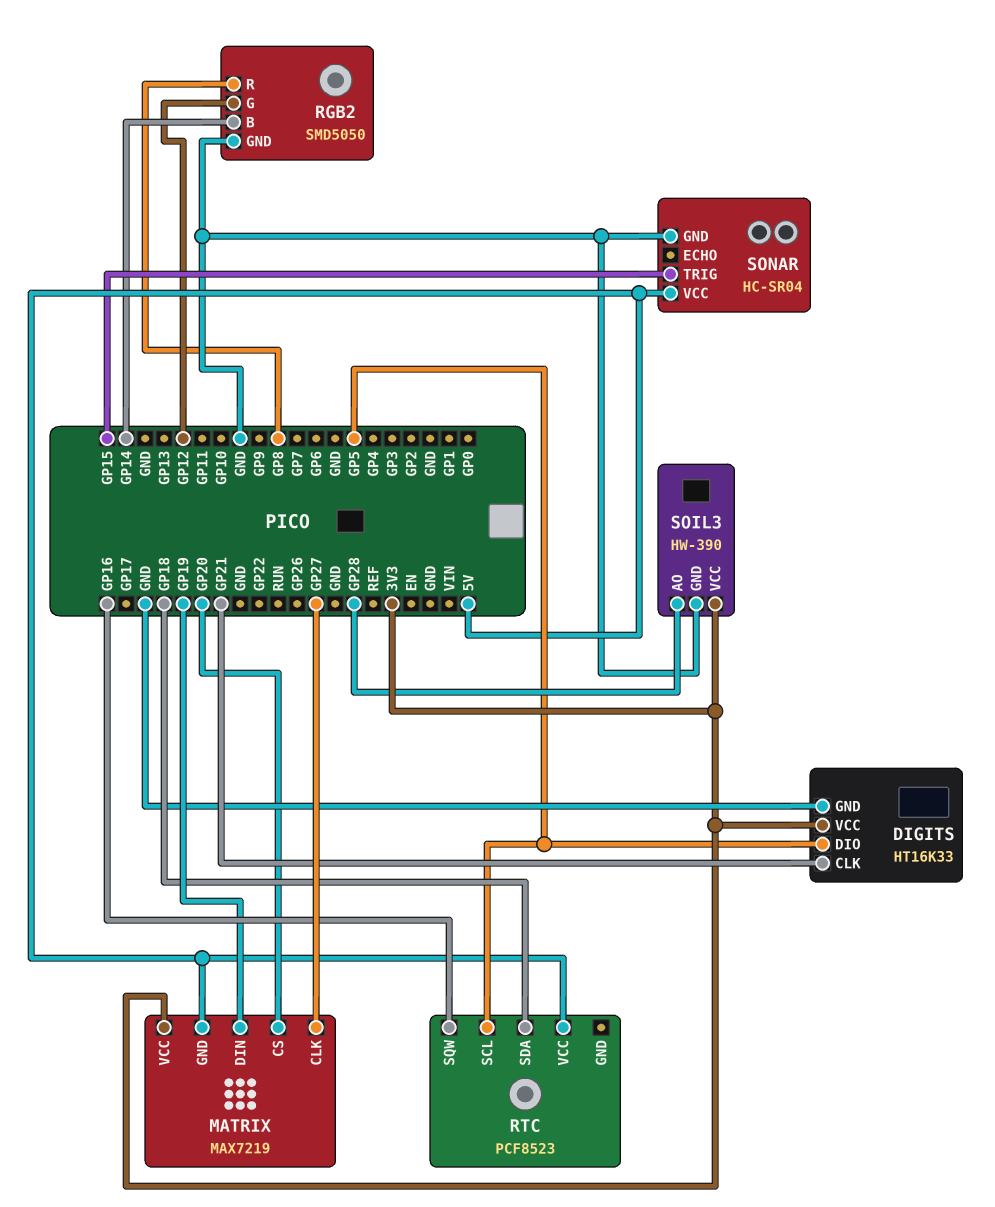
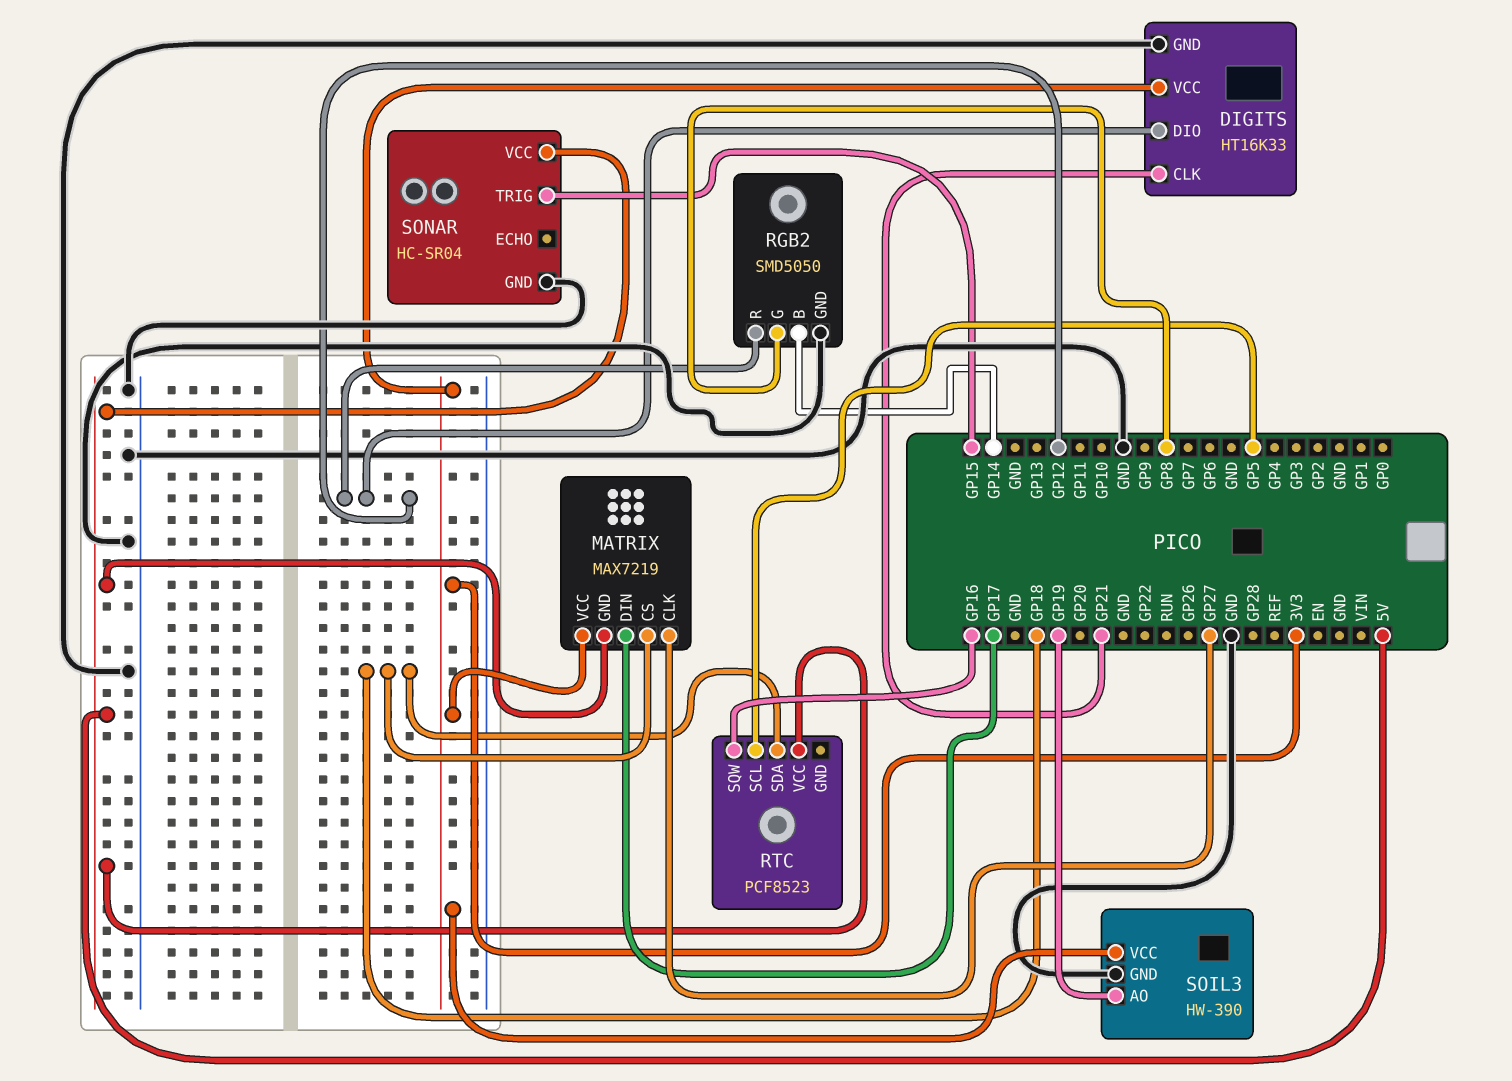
DIGITS pin DIO: GP5 -> GP12
MATRIX pin CS: GP20 -> GP18
MATRIX pin DIN: GP19 -> GP17
RGB2 pin G: GP12 -> GP8
RGB2 pin R: GP8 -> GP12
SOIL3 pin AO: GP28 -> GP19

